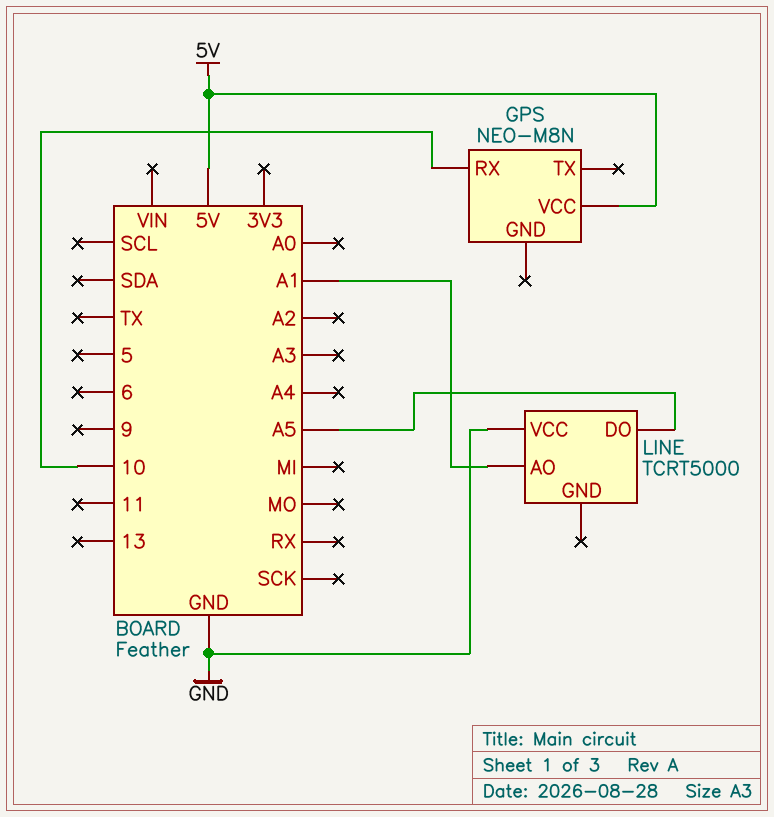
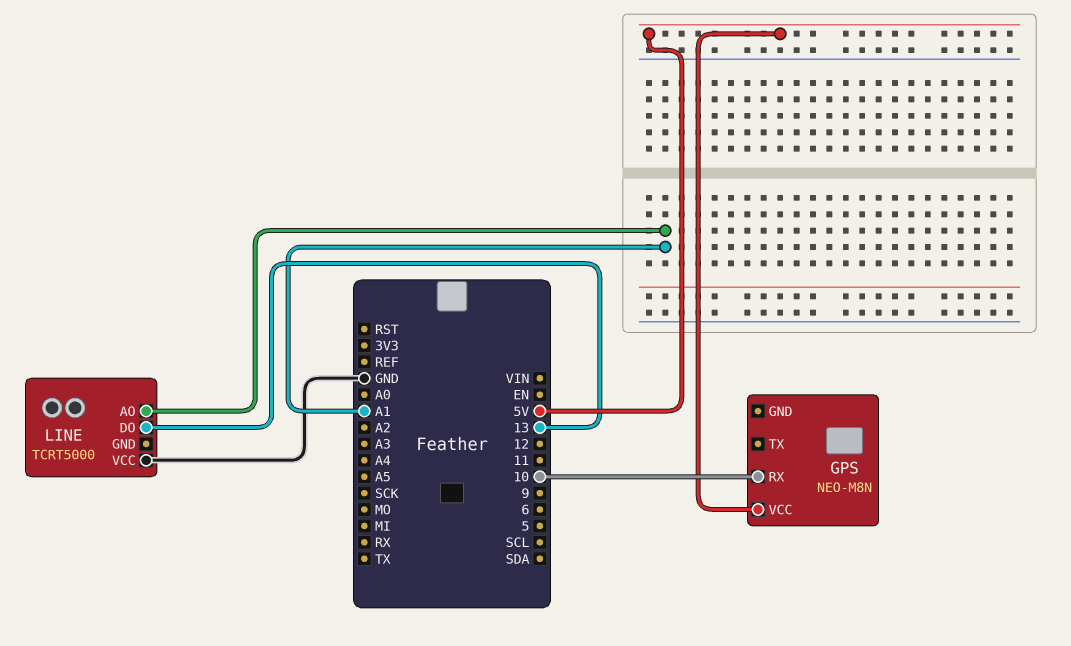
LINE pin DO: A5 -> 13

